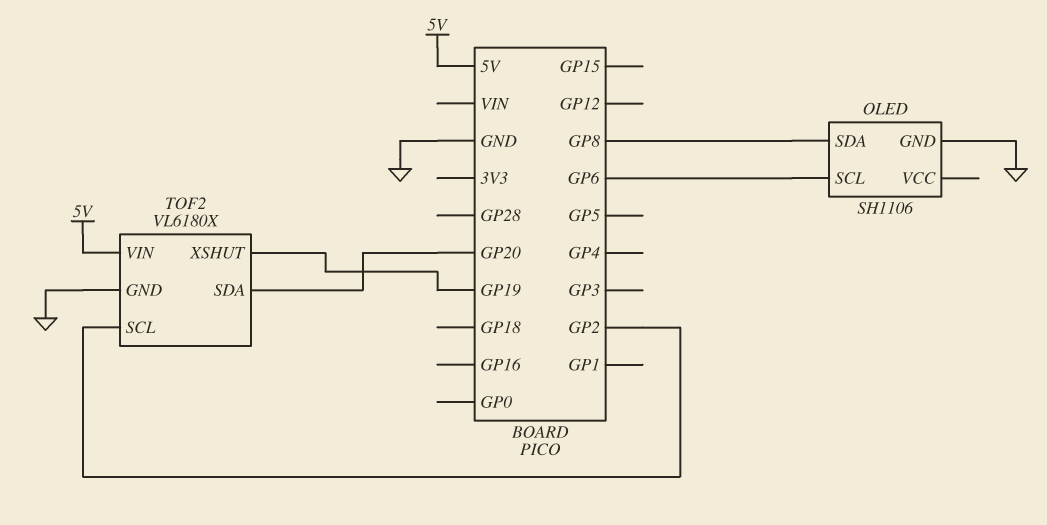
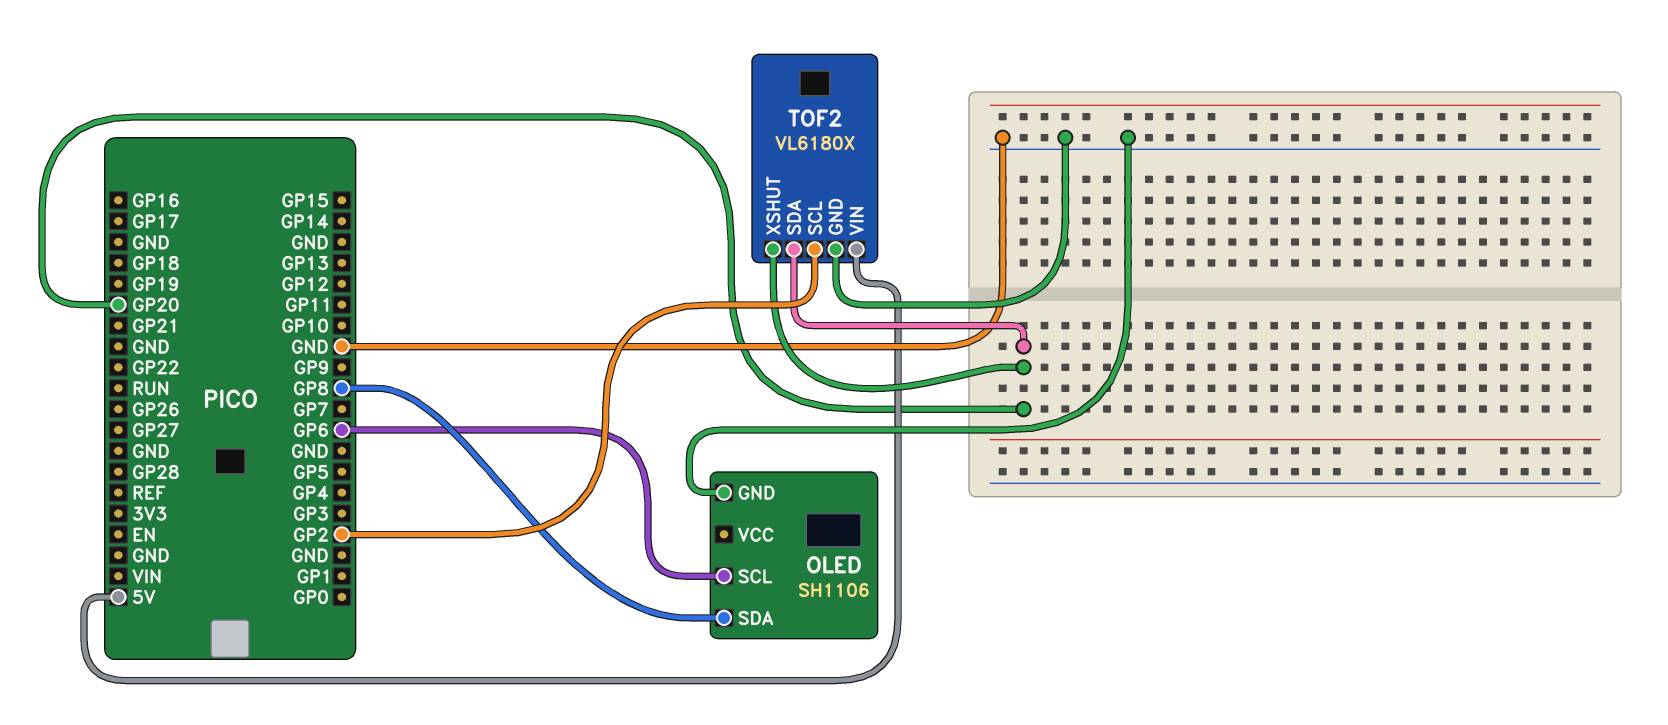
TOF2 pin XSHUT: GP19 -> GP20

